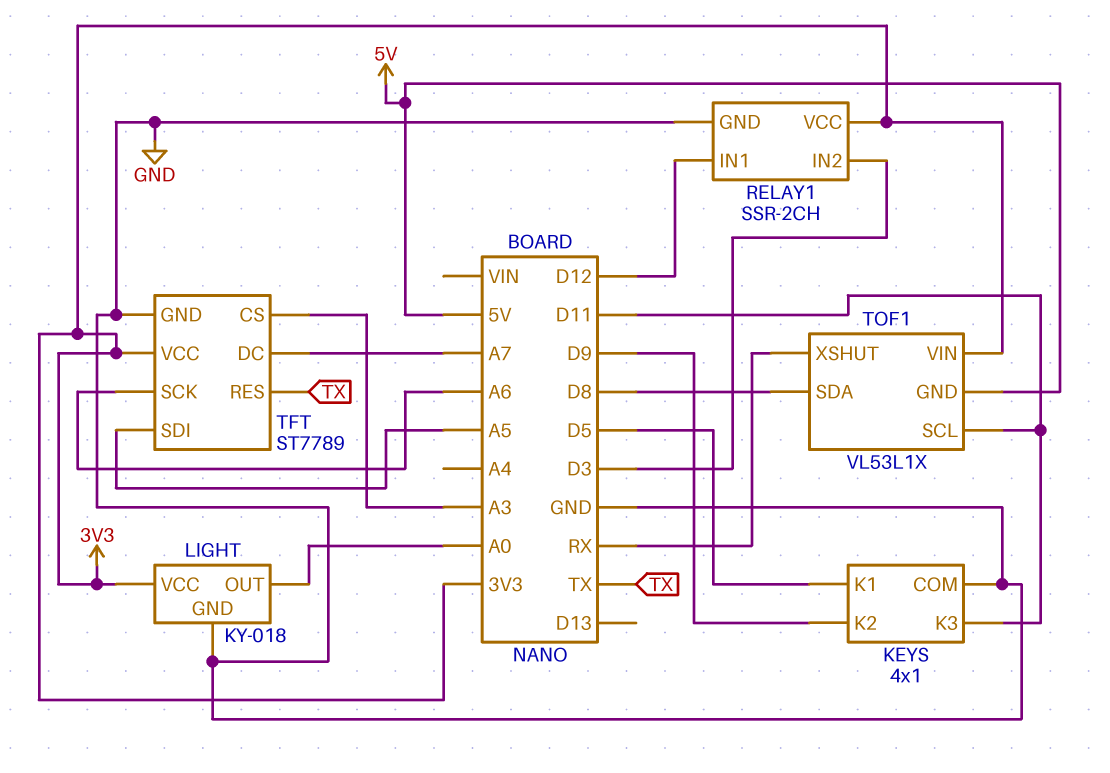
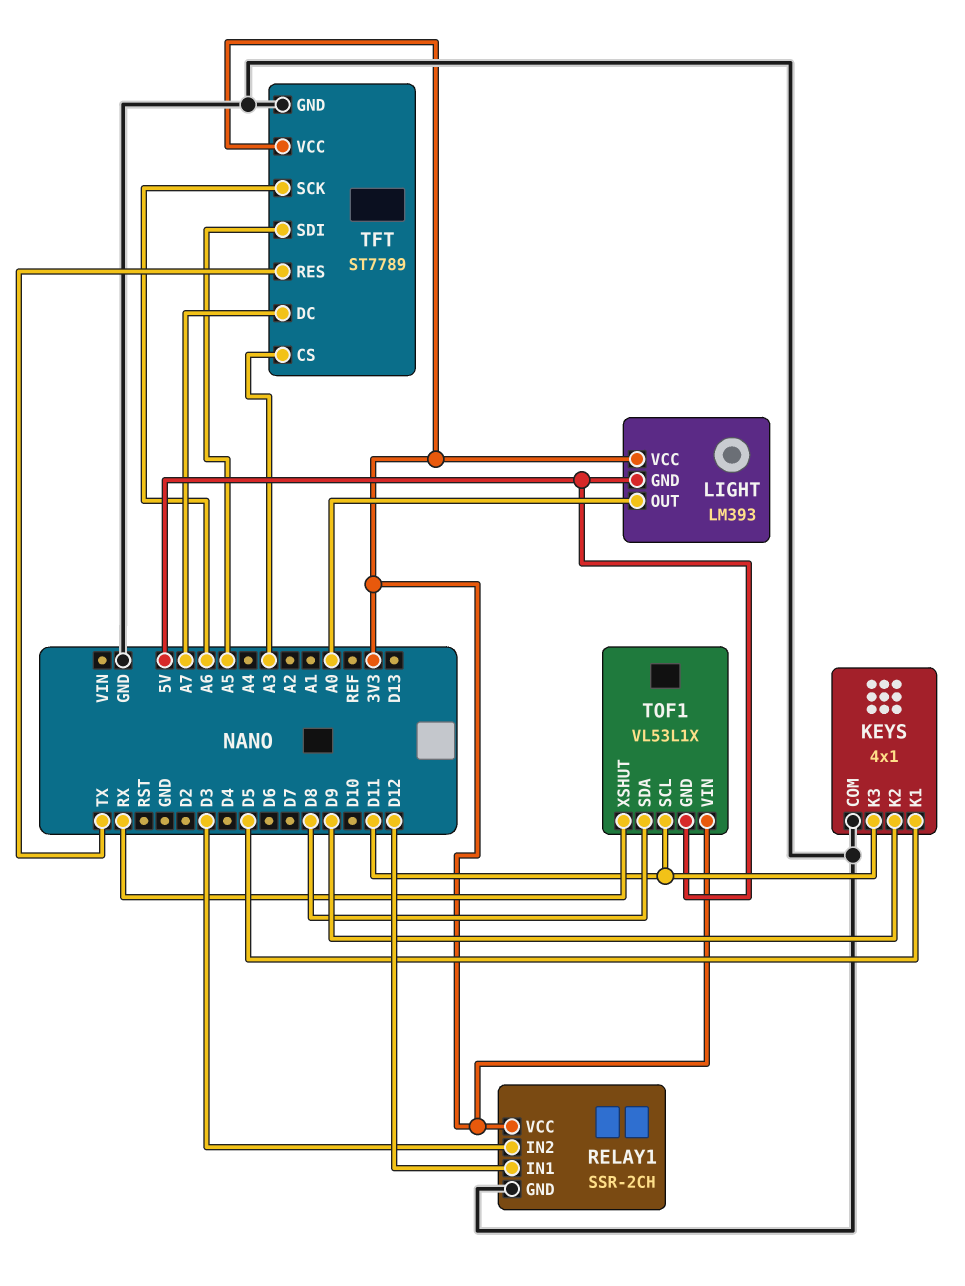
LIGHT: KY-018 -> LM393
LIGHT pin GND: GND -> 5V

